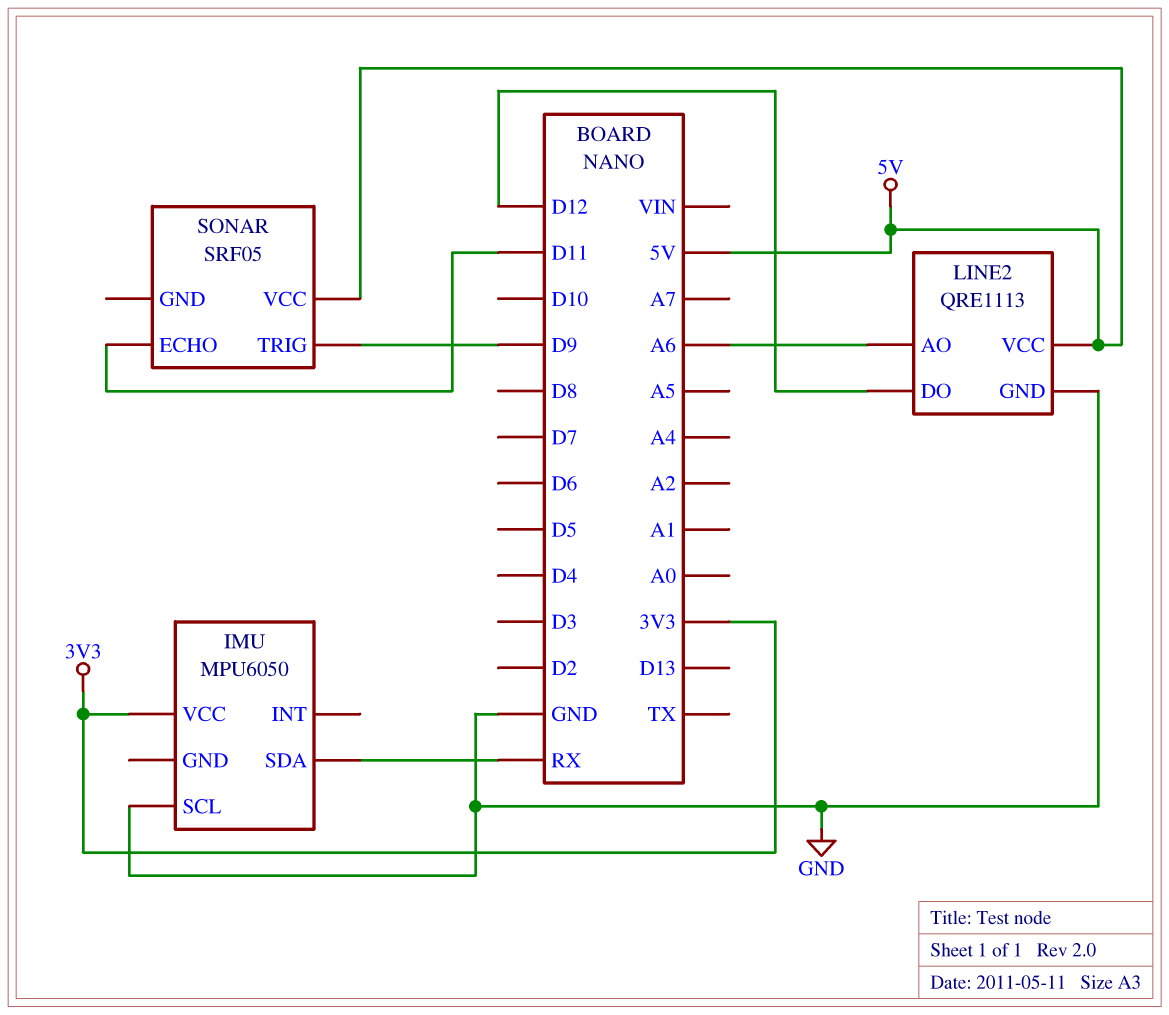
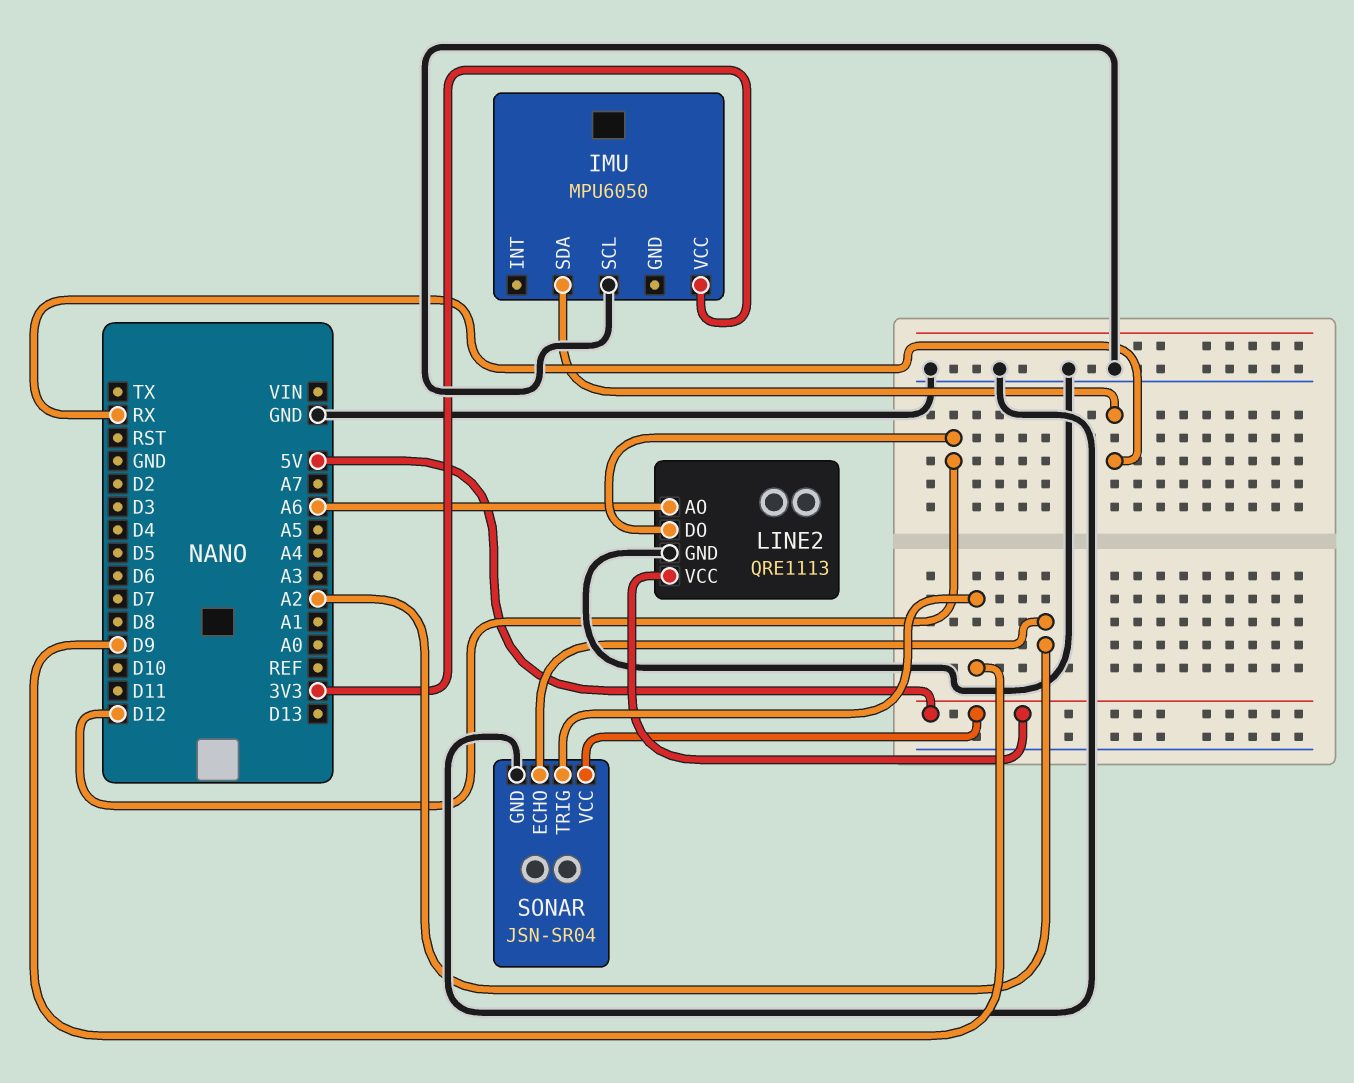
SONAR: SRF05 -> JSN-SR04
SONAR pin ECHO: D11 -> A2
SONAR pin GND: none -> GND

